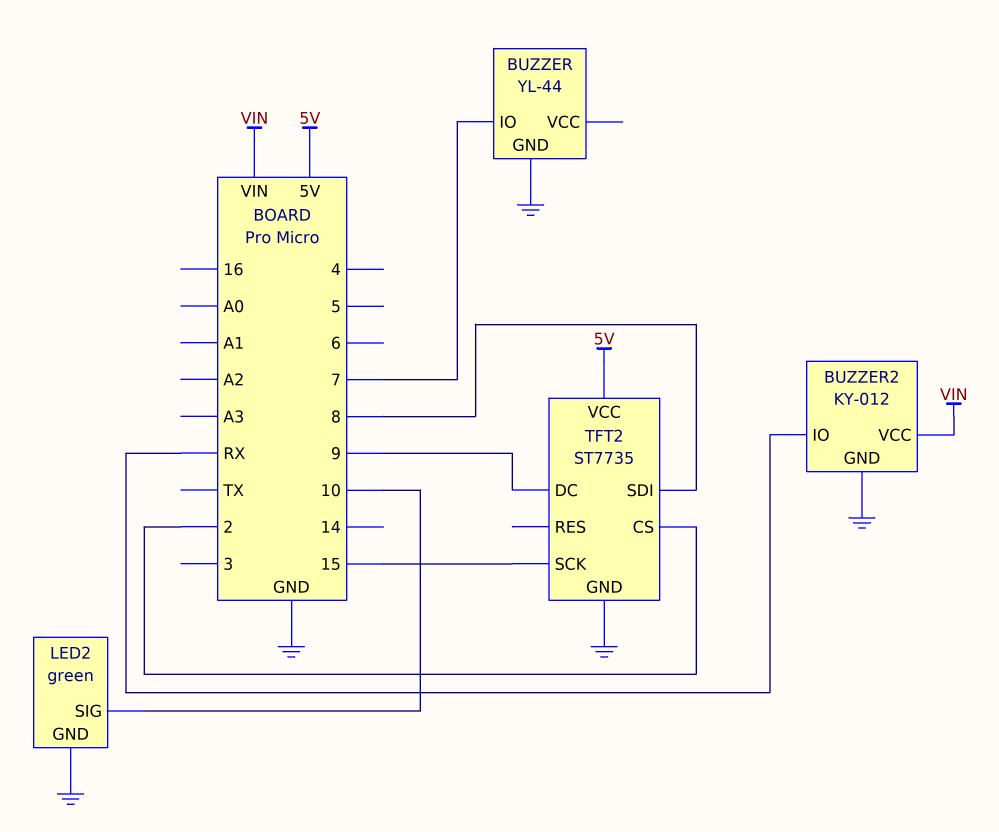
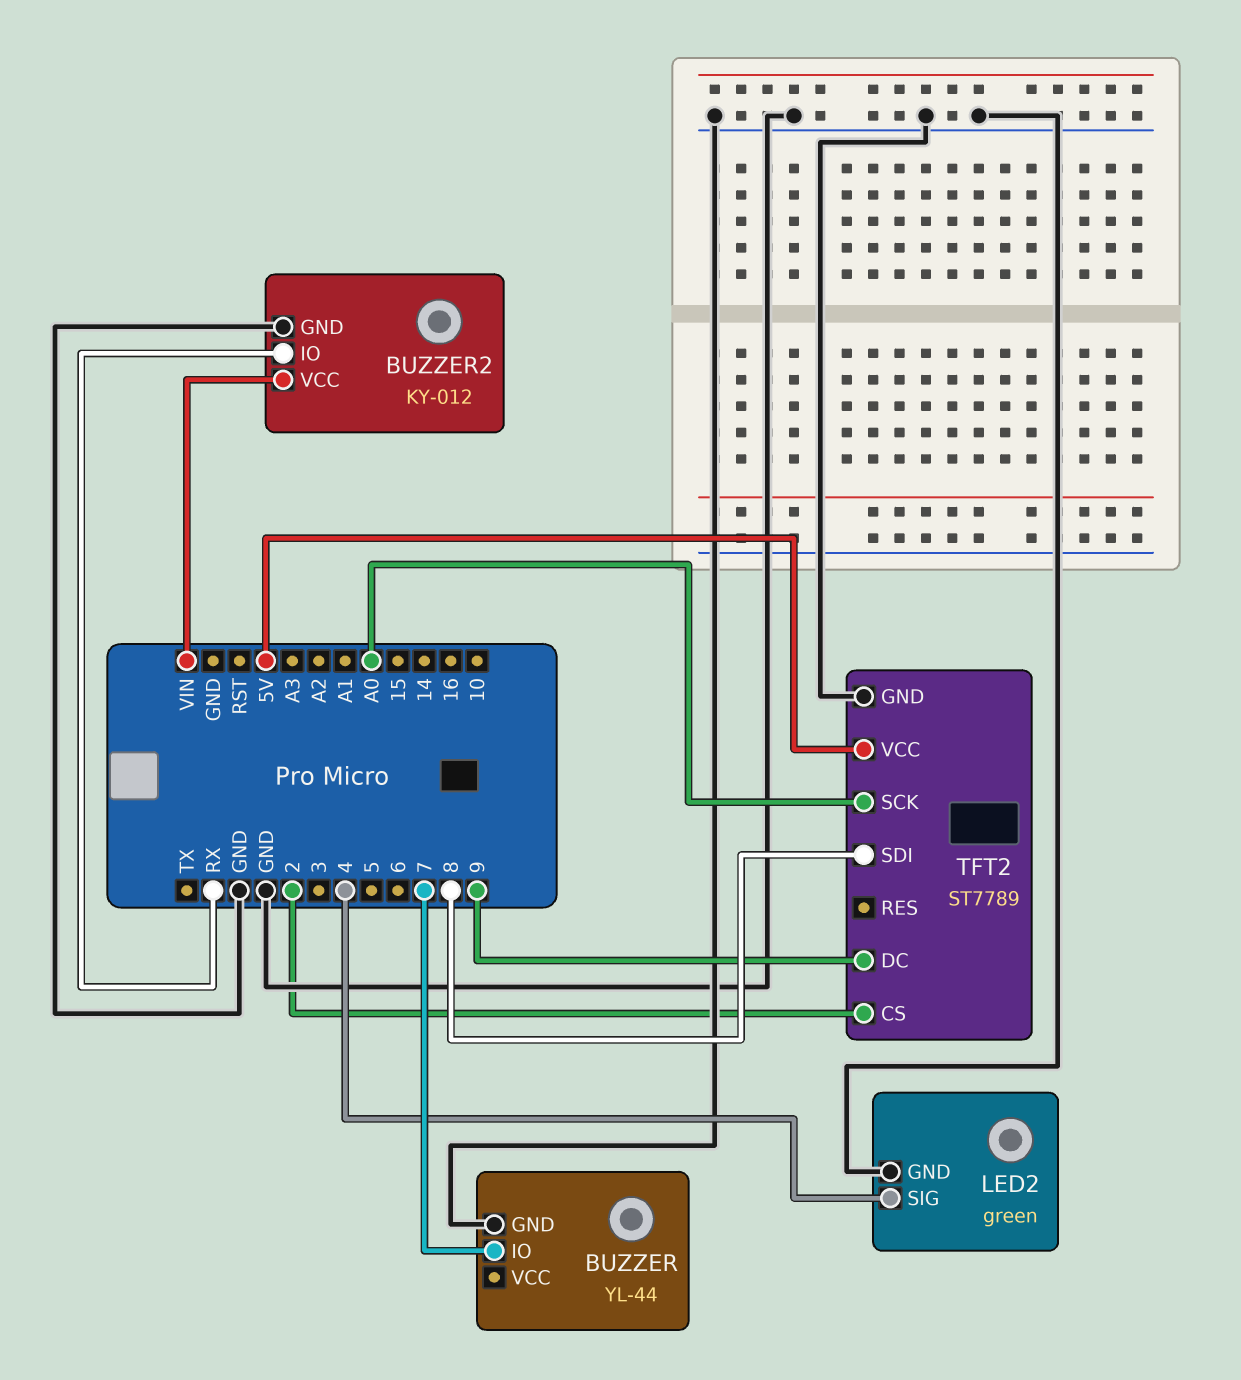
LED2 pin SIG: 10 -> 4
TFT2: ST7735 -> ST7789
TFT2 pin SCK: 15 -> A0

